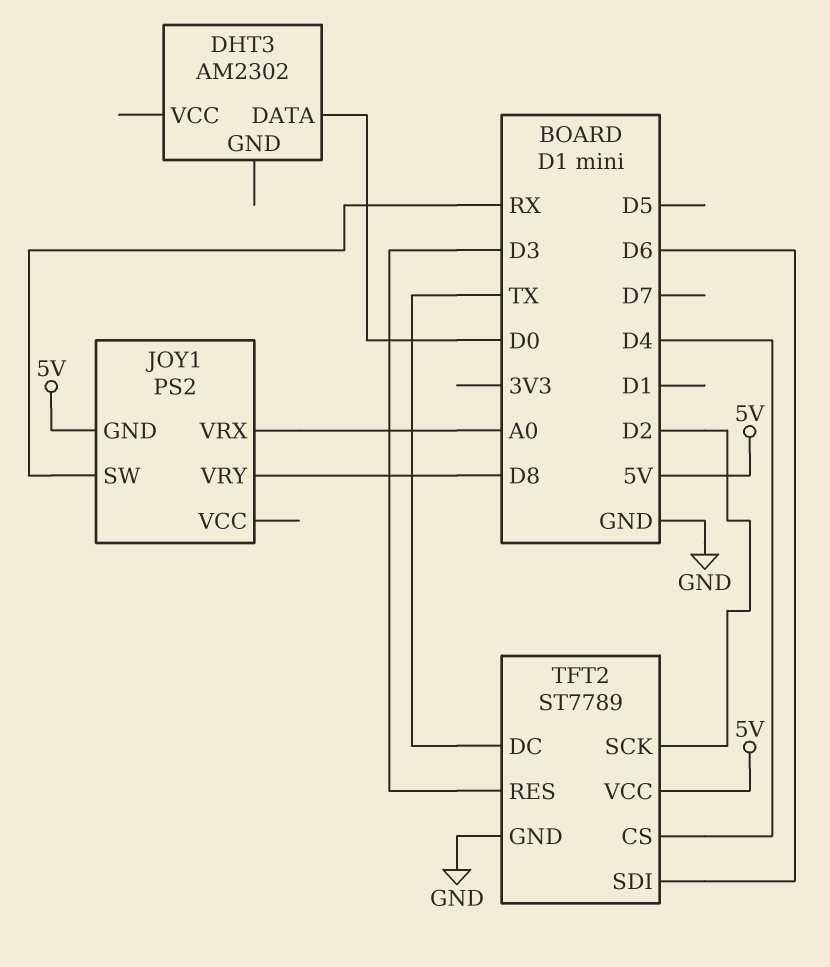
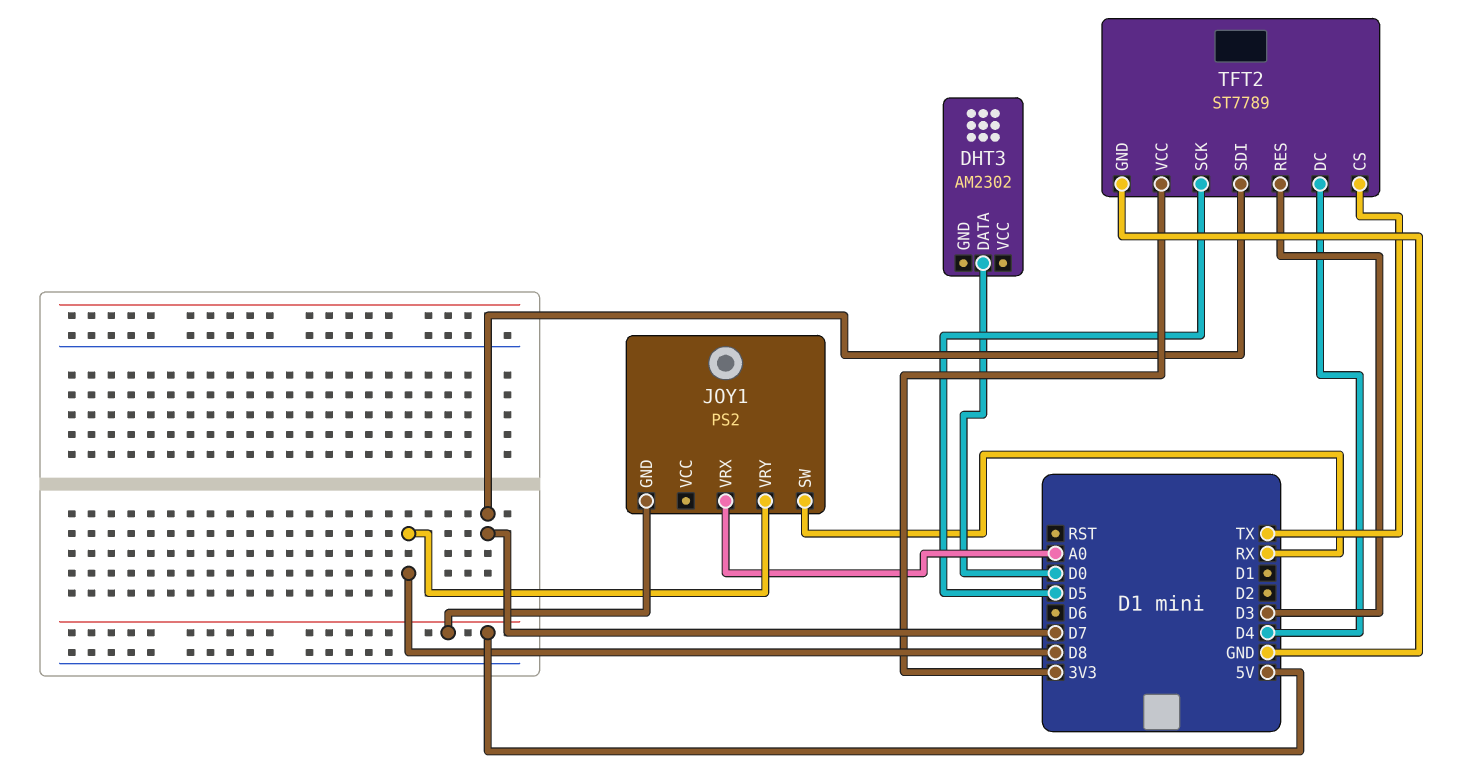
TFT2 pin CS: D4 -> TX
TFT2 pin DC: TX -> D4
TFT2 pin SCK: D2 -> D5
TFT2 pin SDI: D6 -> D7
TFT2 pin VCC: 5V -> 3V3

